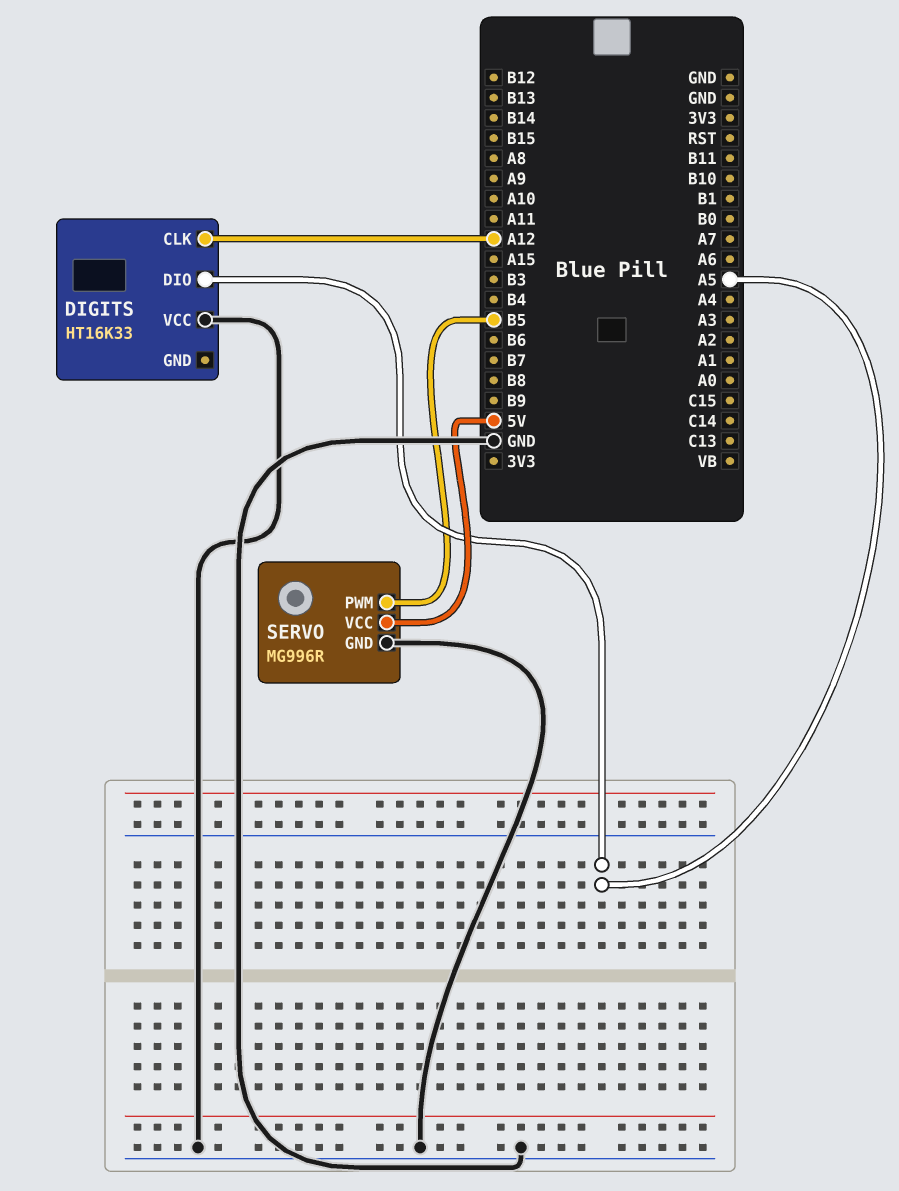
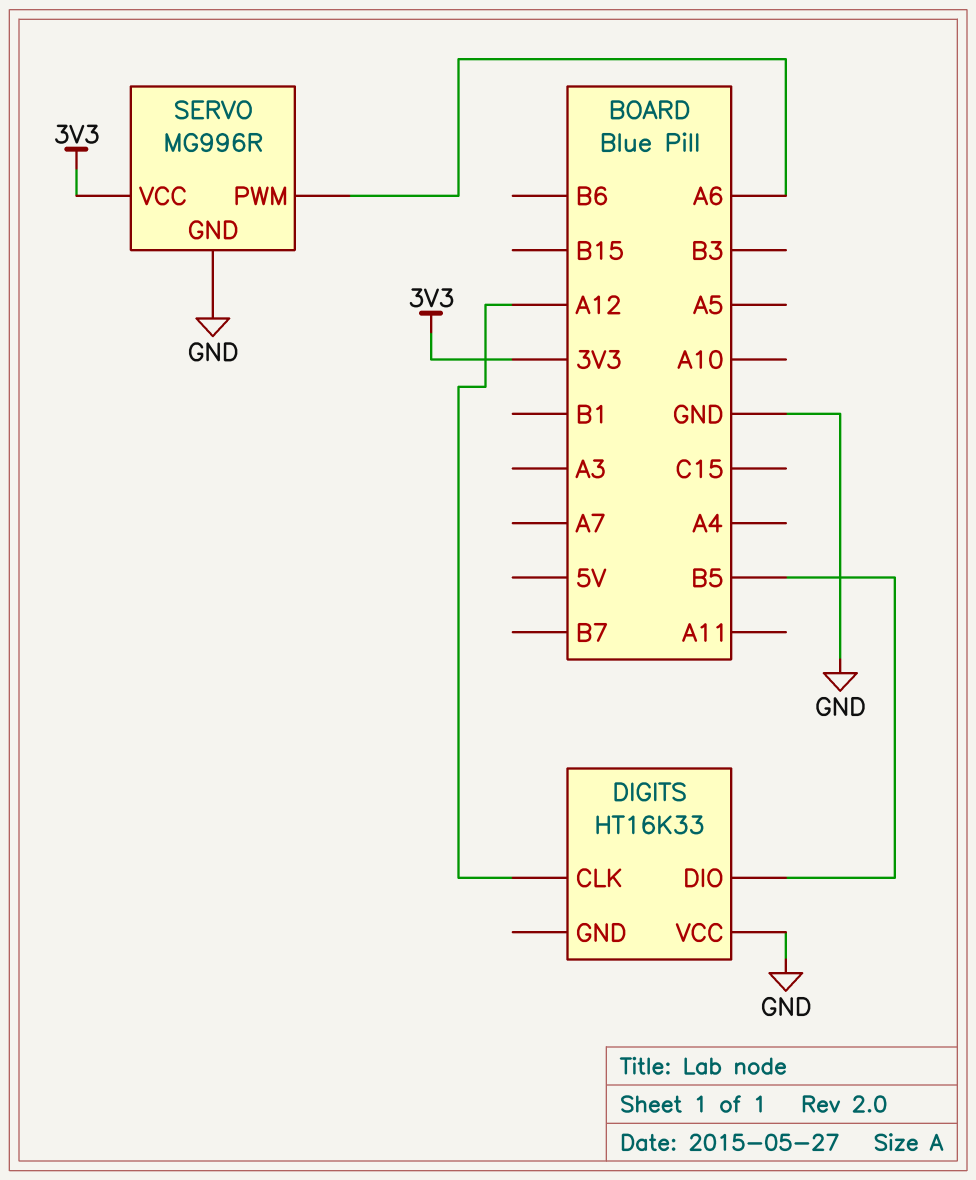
DIGITS pin DIO: A5 -> B5
SERVO pin PWM: B5 -> A6
SERVO pin VCC: 5V -> 3V3

